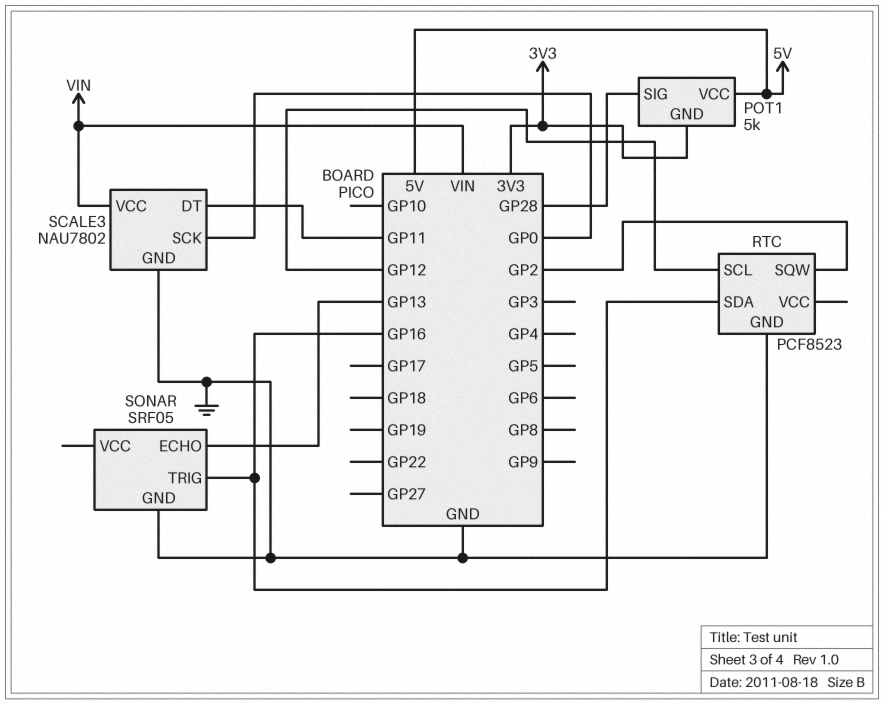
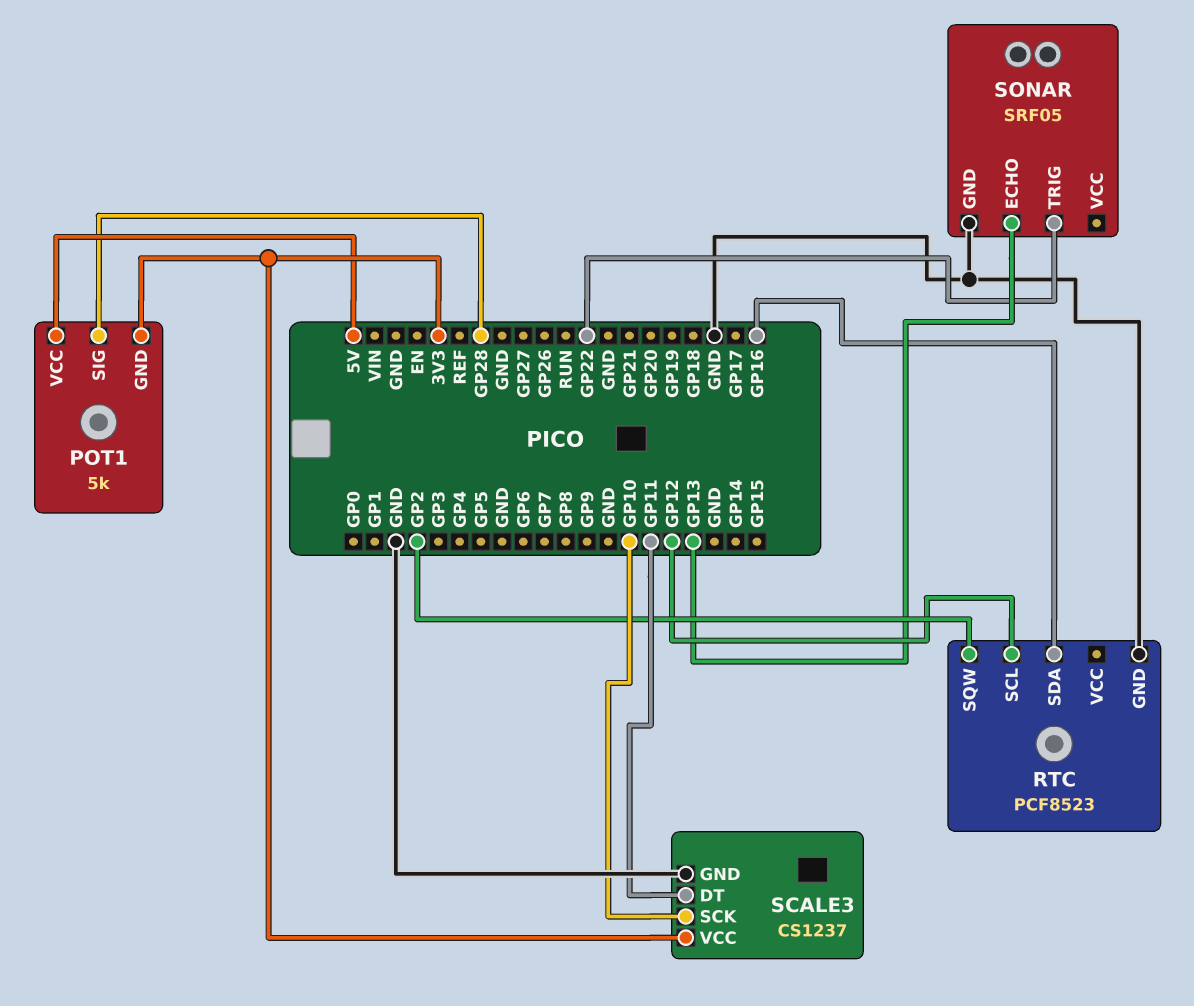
SCALE3: NAU7802 -> CS1237
SCALE3 pin SCK: GP0 -> GP10
SCALE3 pin VCC: VIN -> 3V3
SONAR pin TRIG: GP16 -> GP22

